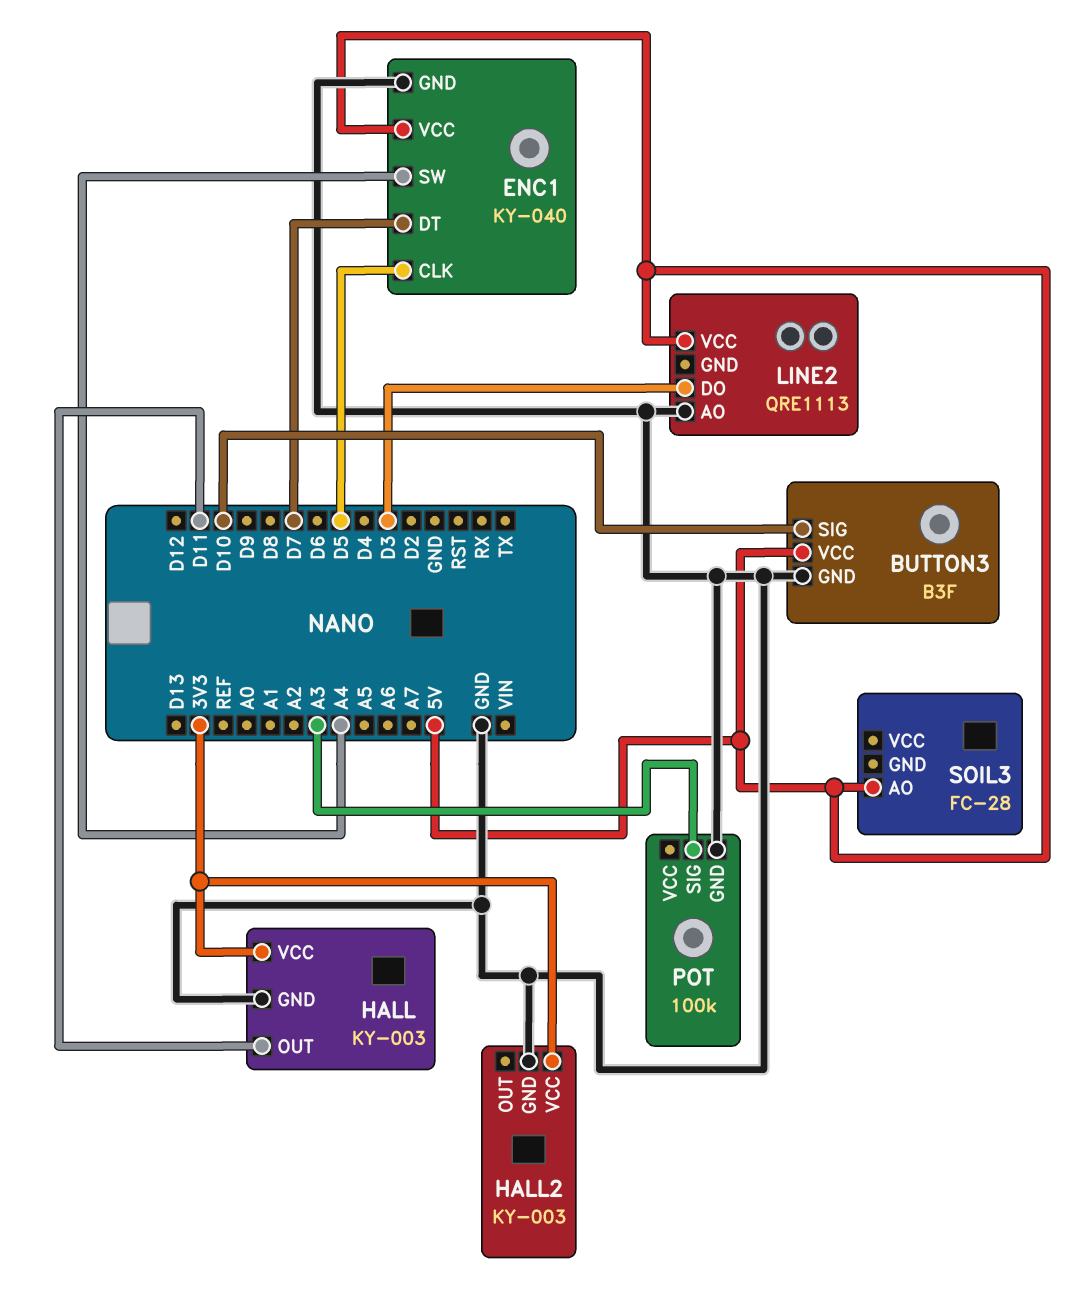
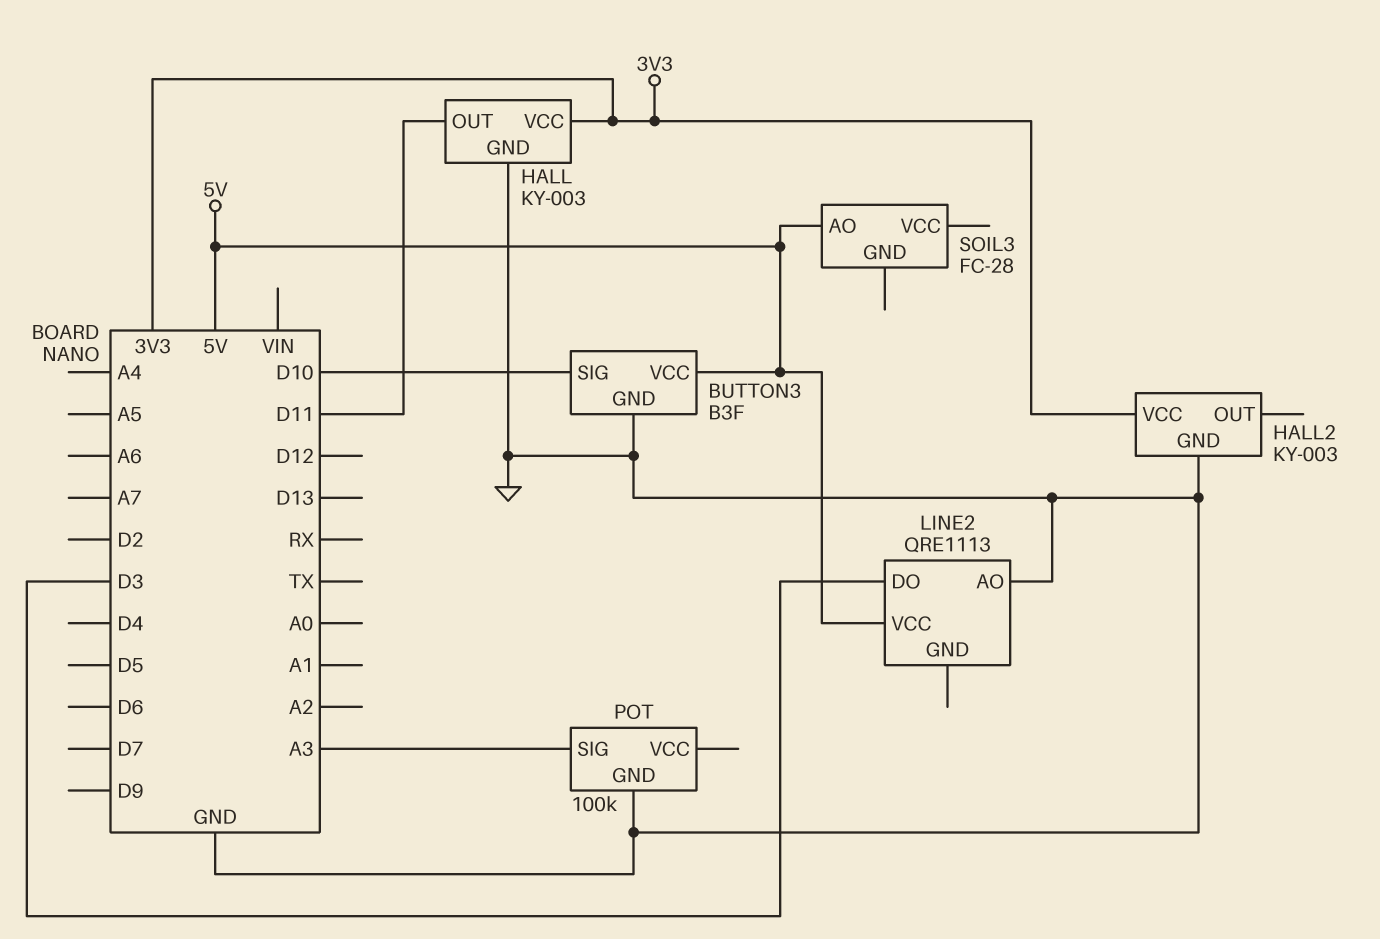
ENC1: KY-040 -> none
ENC1 pin CLK: D5 -> none
ENC1 pin DT: D7 -> none
ENC1 pin GND: GND -> none
ENC1 pin SW: A4 -> none
ENC1 pin VCC: 5V -> none

